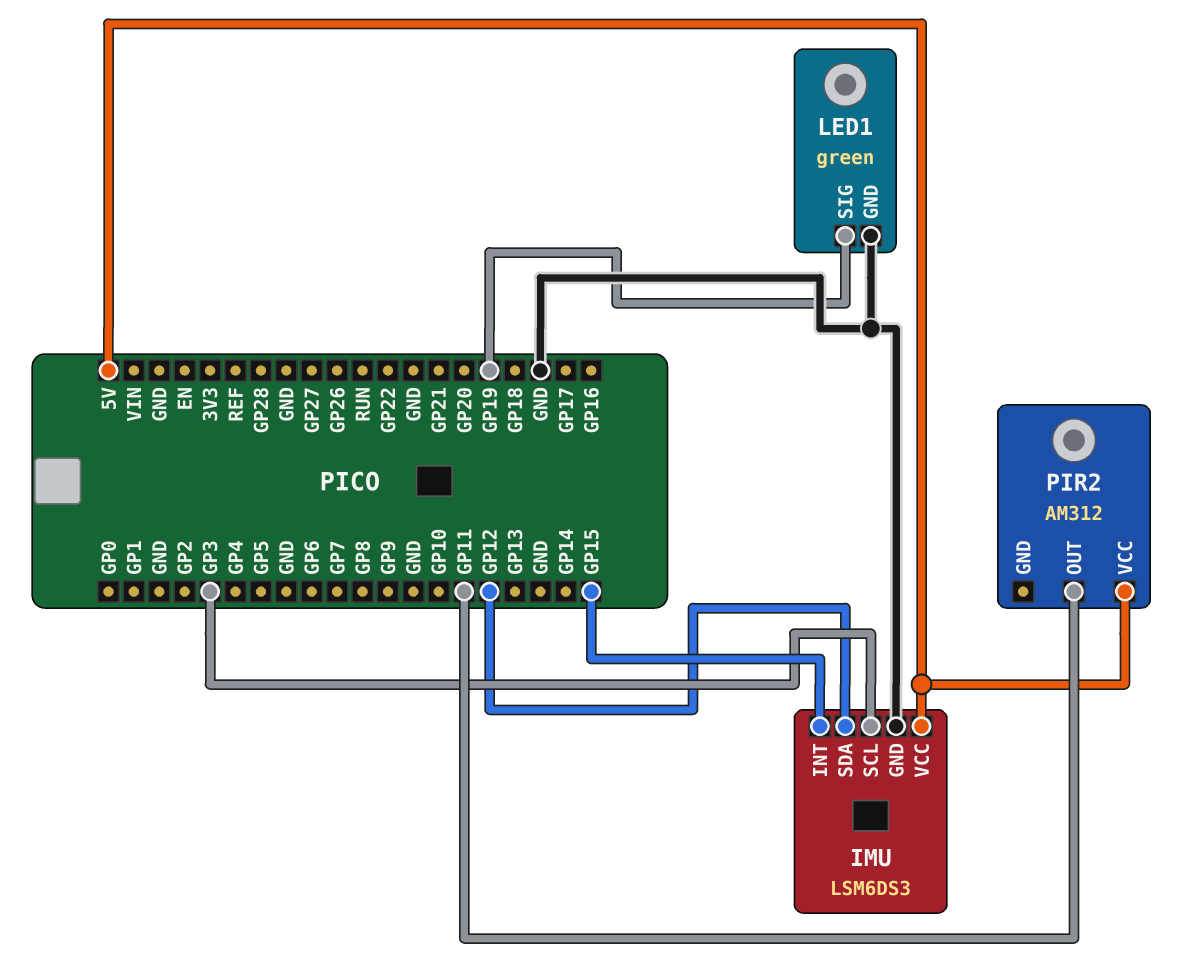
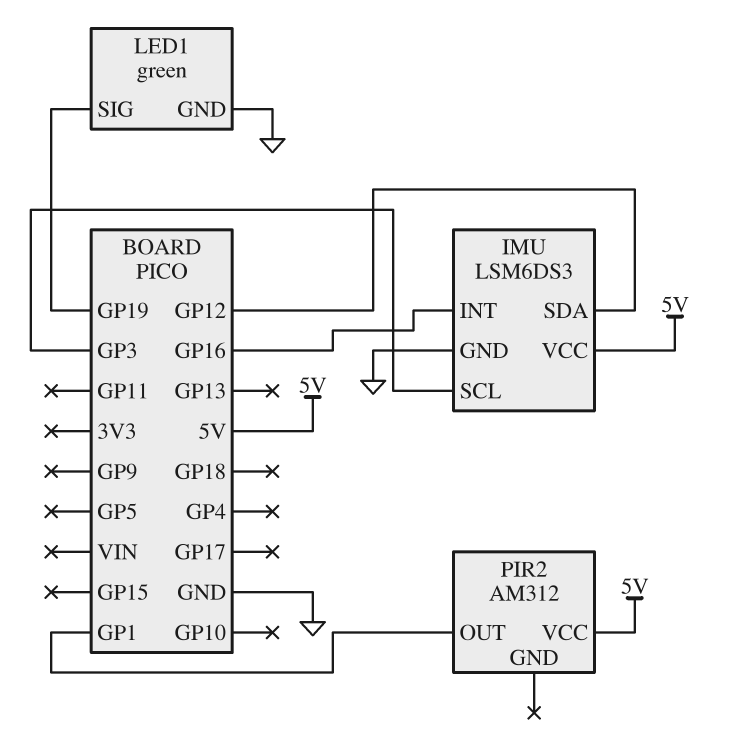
IMU pin INT: GP15 -> GP16
PIR2 pin OUT: GP11 -> GP1

